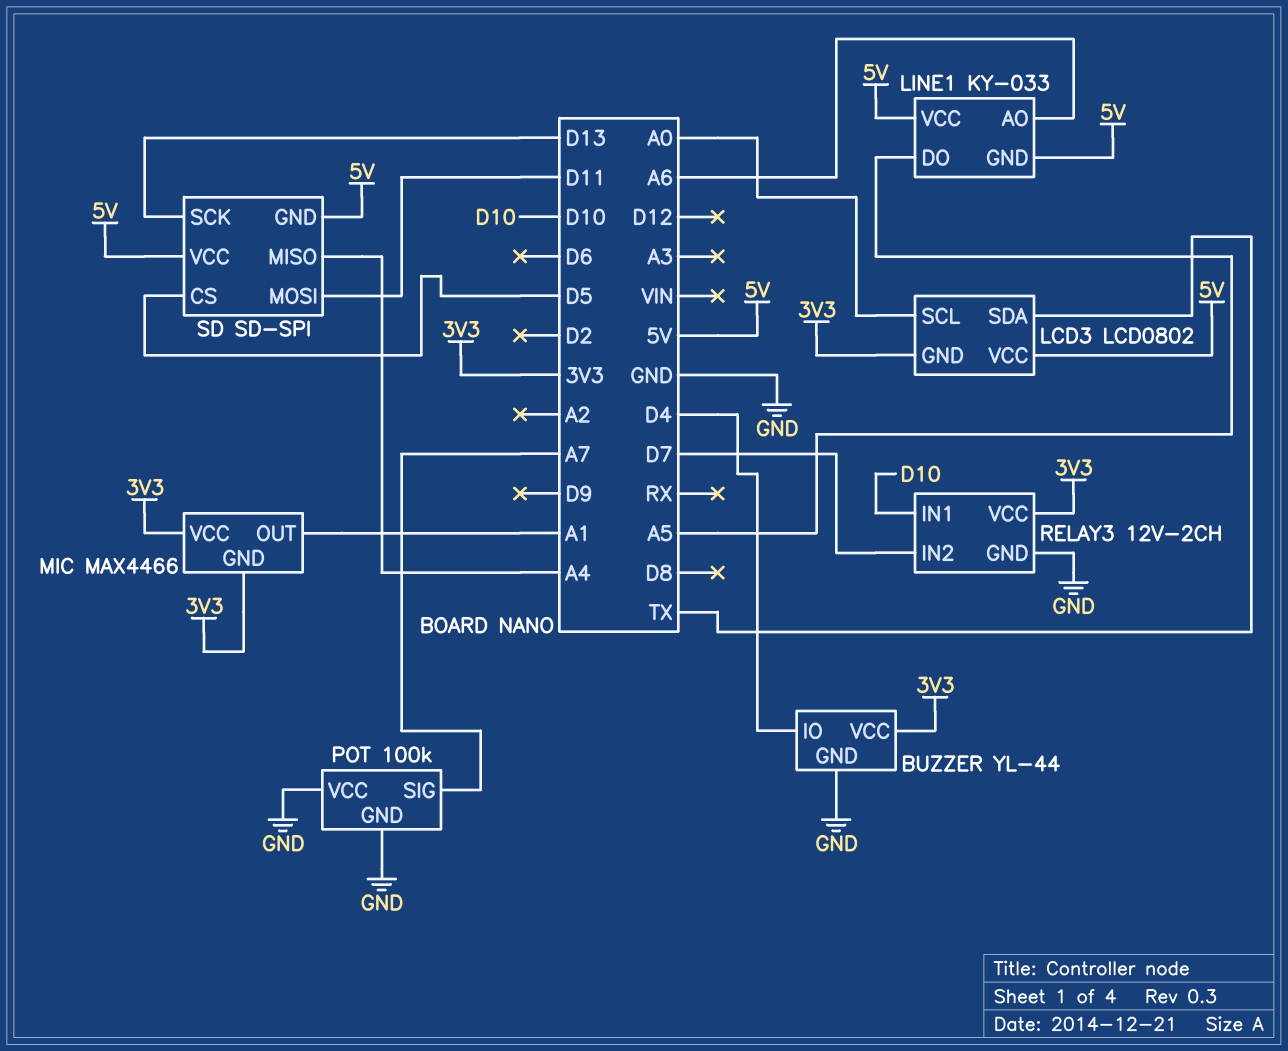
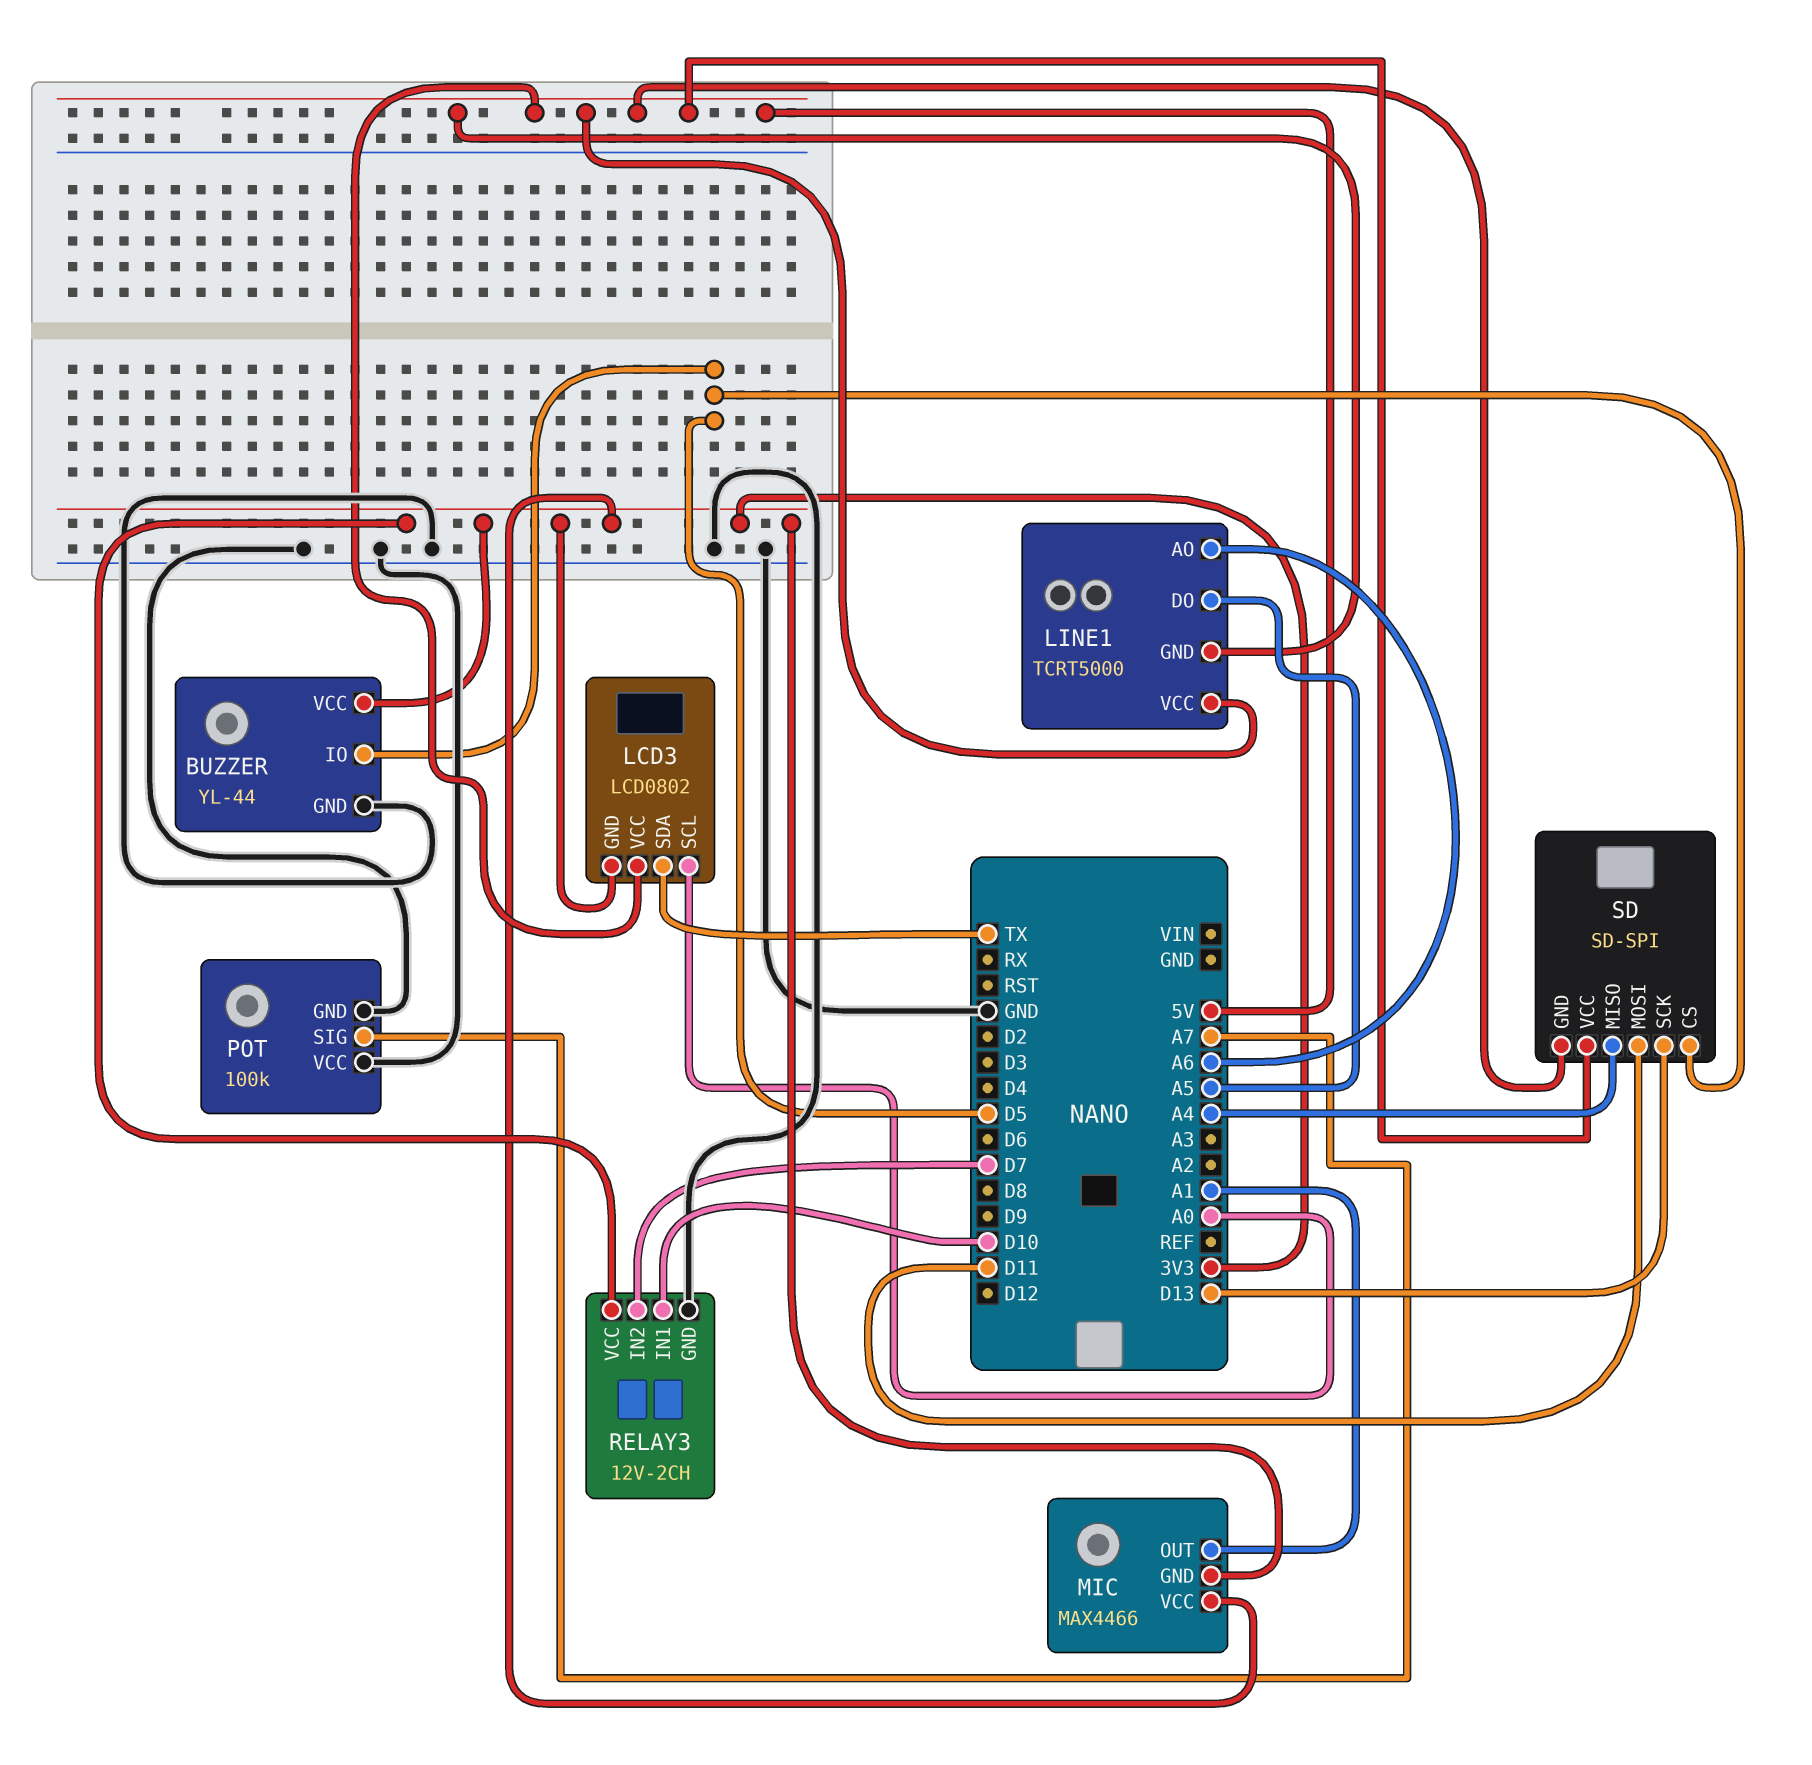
BUZZER pin IO: D4 -> D5
LINE1: KY-033 -> TCRT5000

